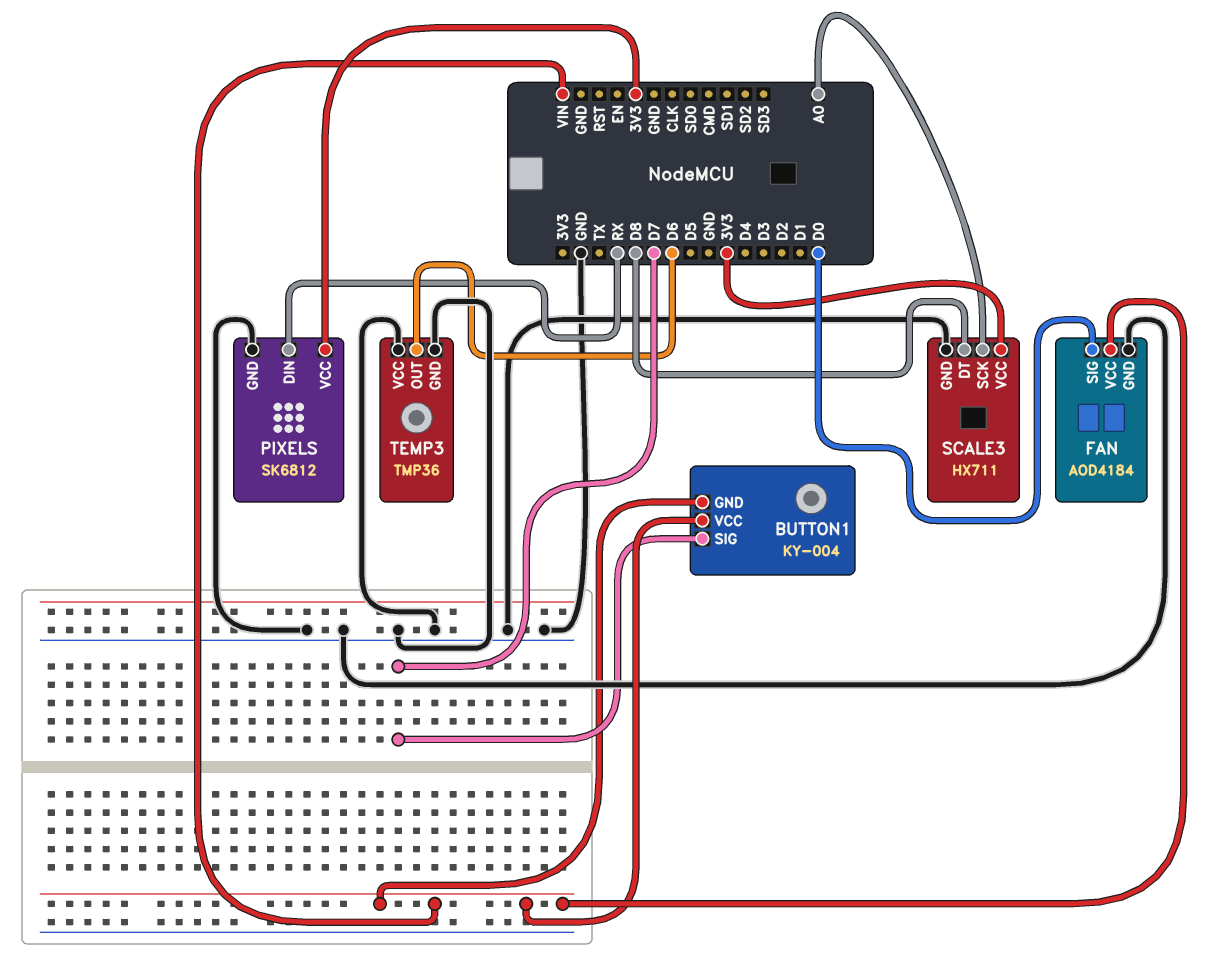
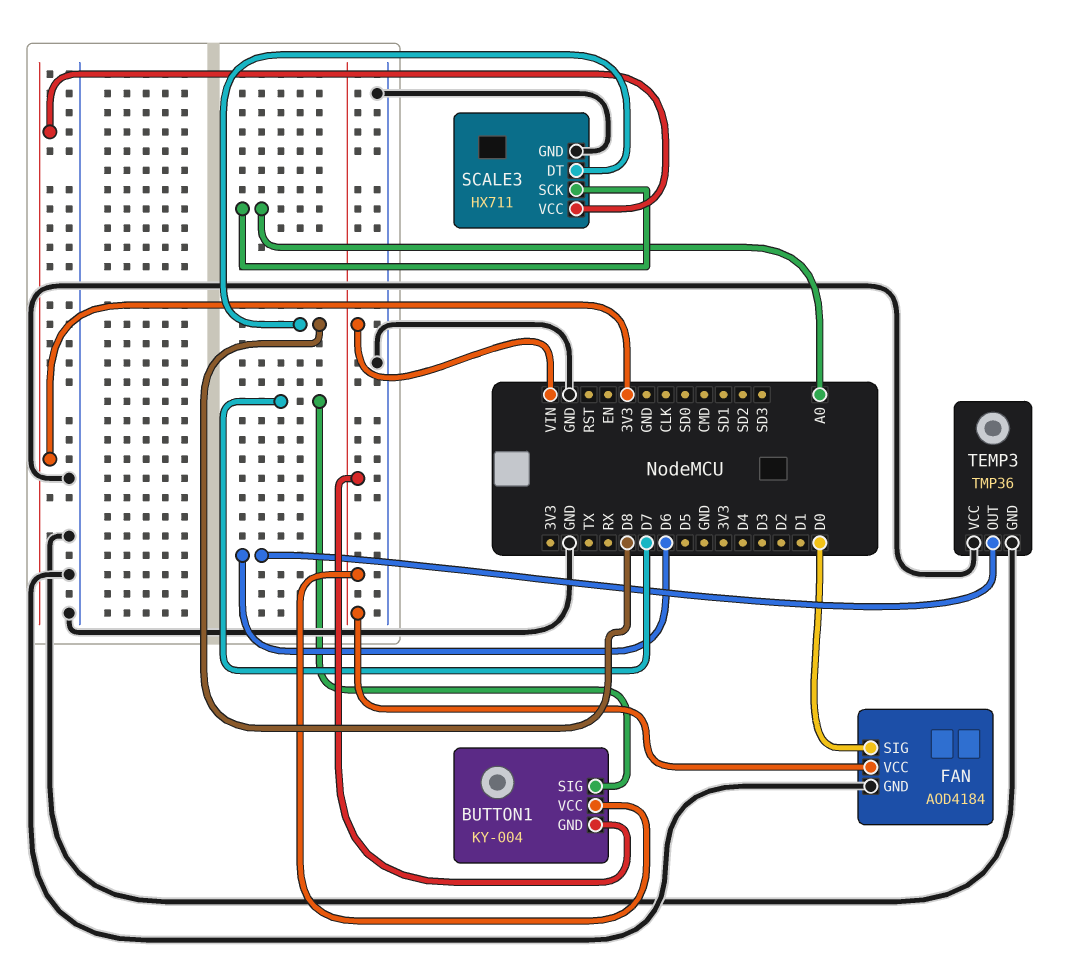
PIXELS: SK6812 -> none
PIXELS pin DIN: RX -> none
PIXELS pin GND: GND -> none
PIXELS pin VCC: 3V3 -> none

